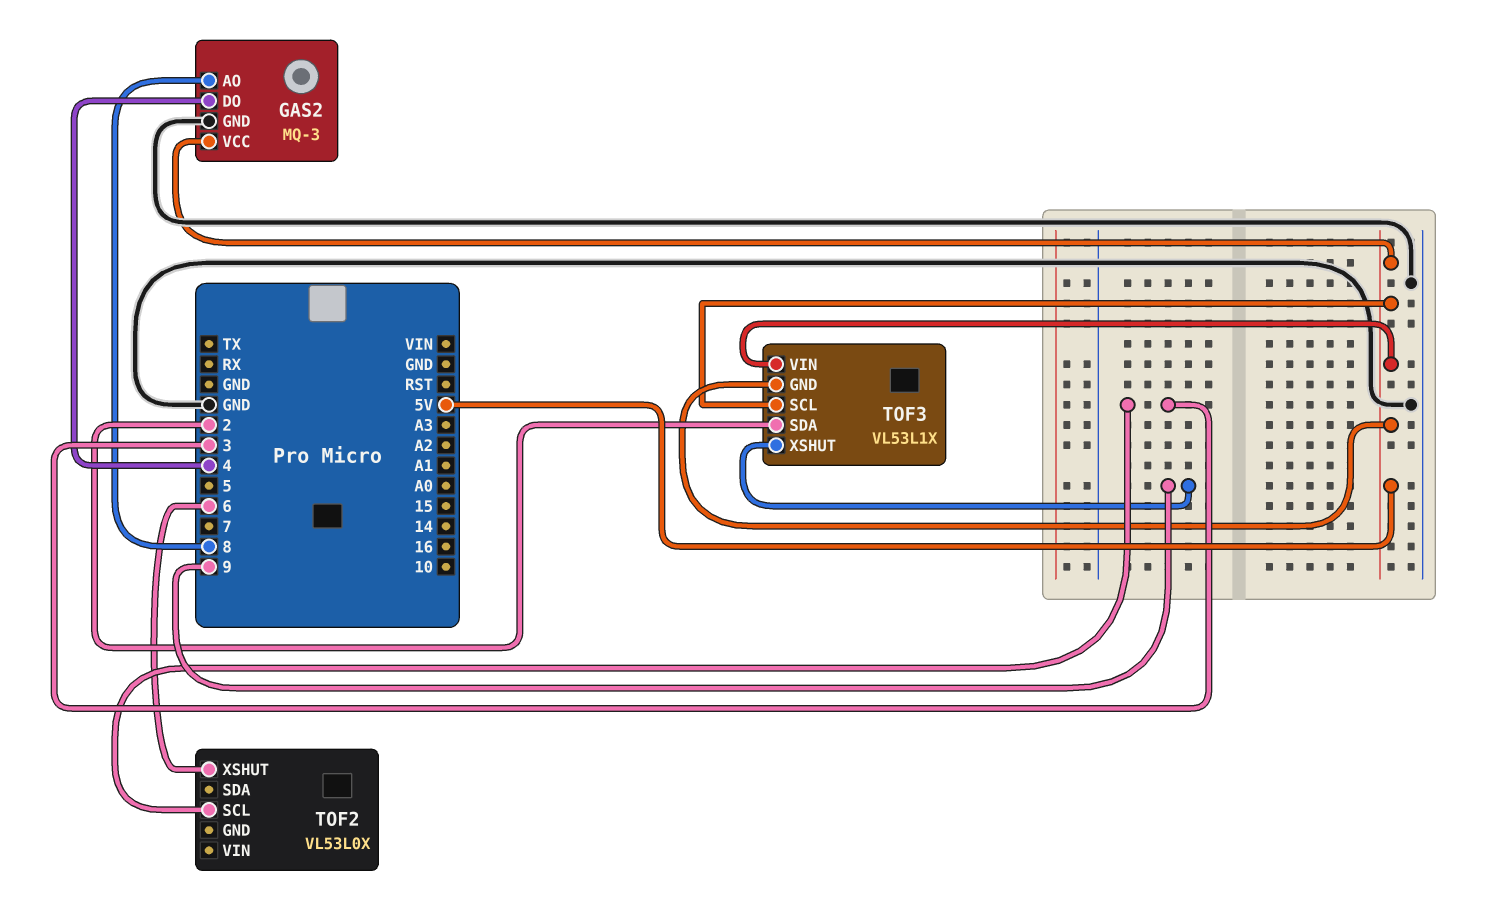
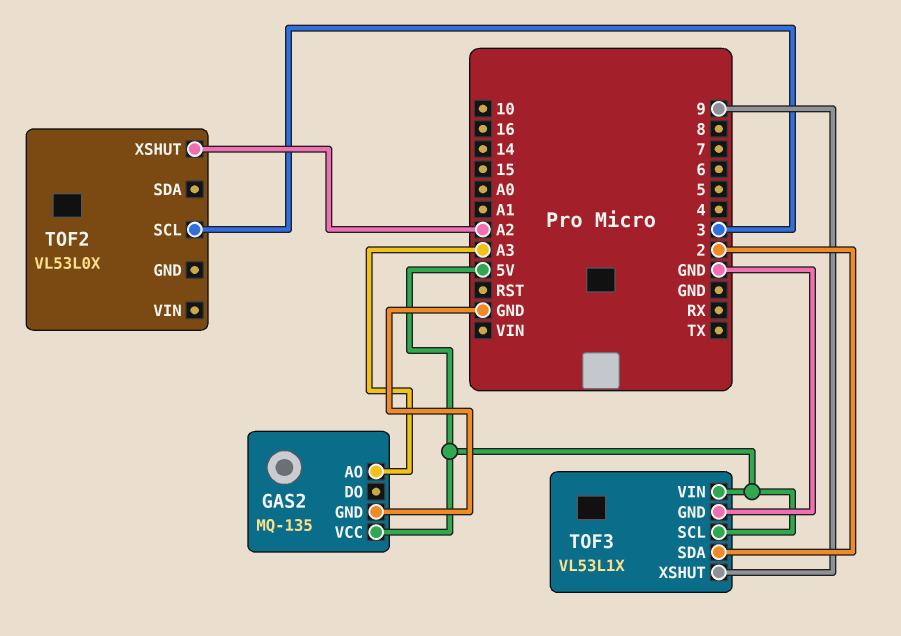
GAS2: MQ-3 -> MQ-135
GAS2 pin AO: 8 -> A3
GAS2 pin DO: 4 -> none
TOF2 pin XSHUT: 6 -> A2
TOF3 pin GND: 5V -> GND

